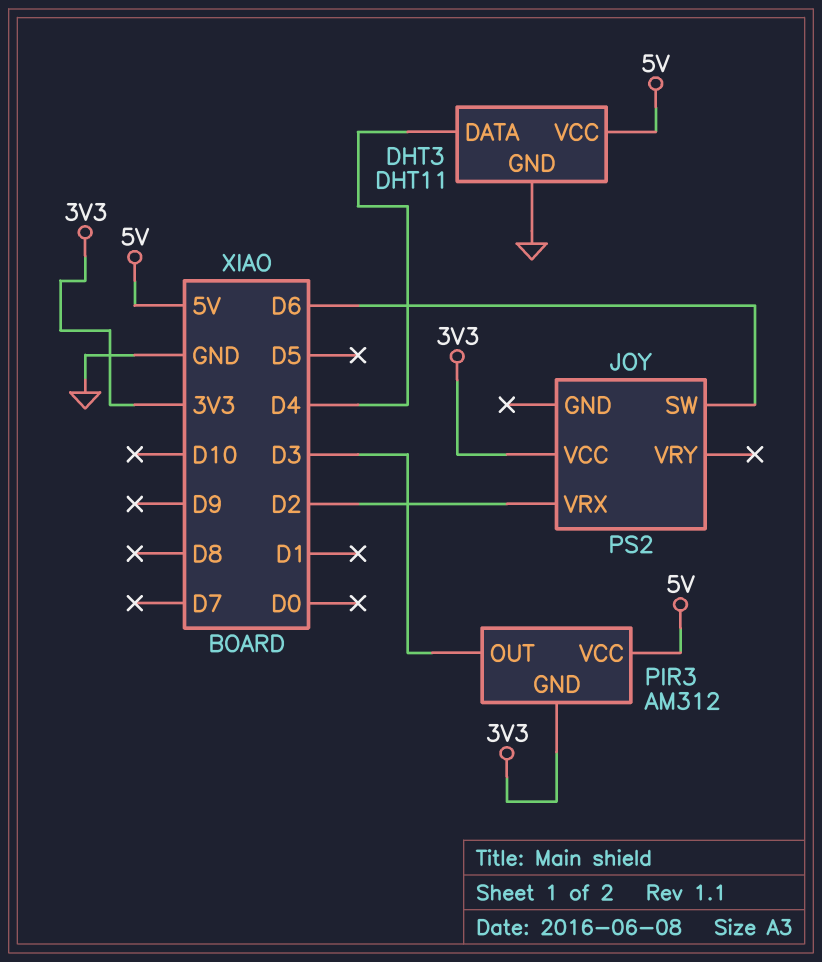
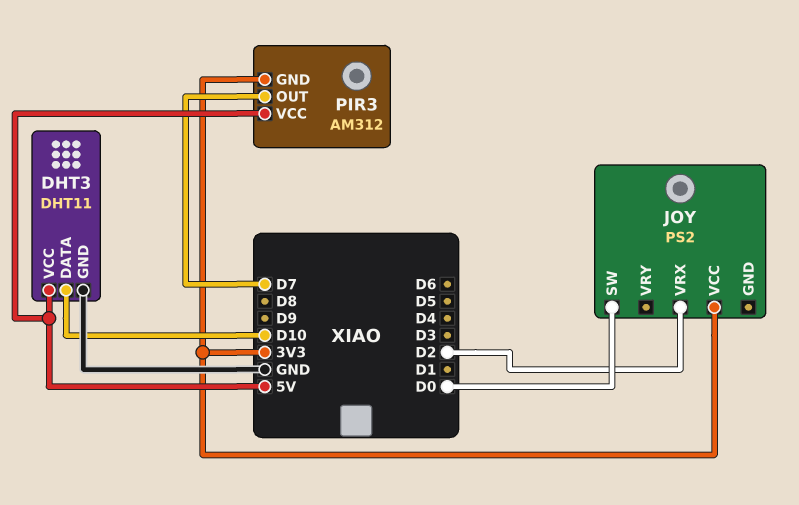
DHT3 pin DATA: D4 -> D10
JOY pin SW: D6 -> D0
PIR3 pin OUT: D3 -> D7

